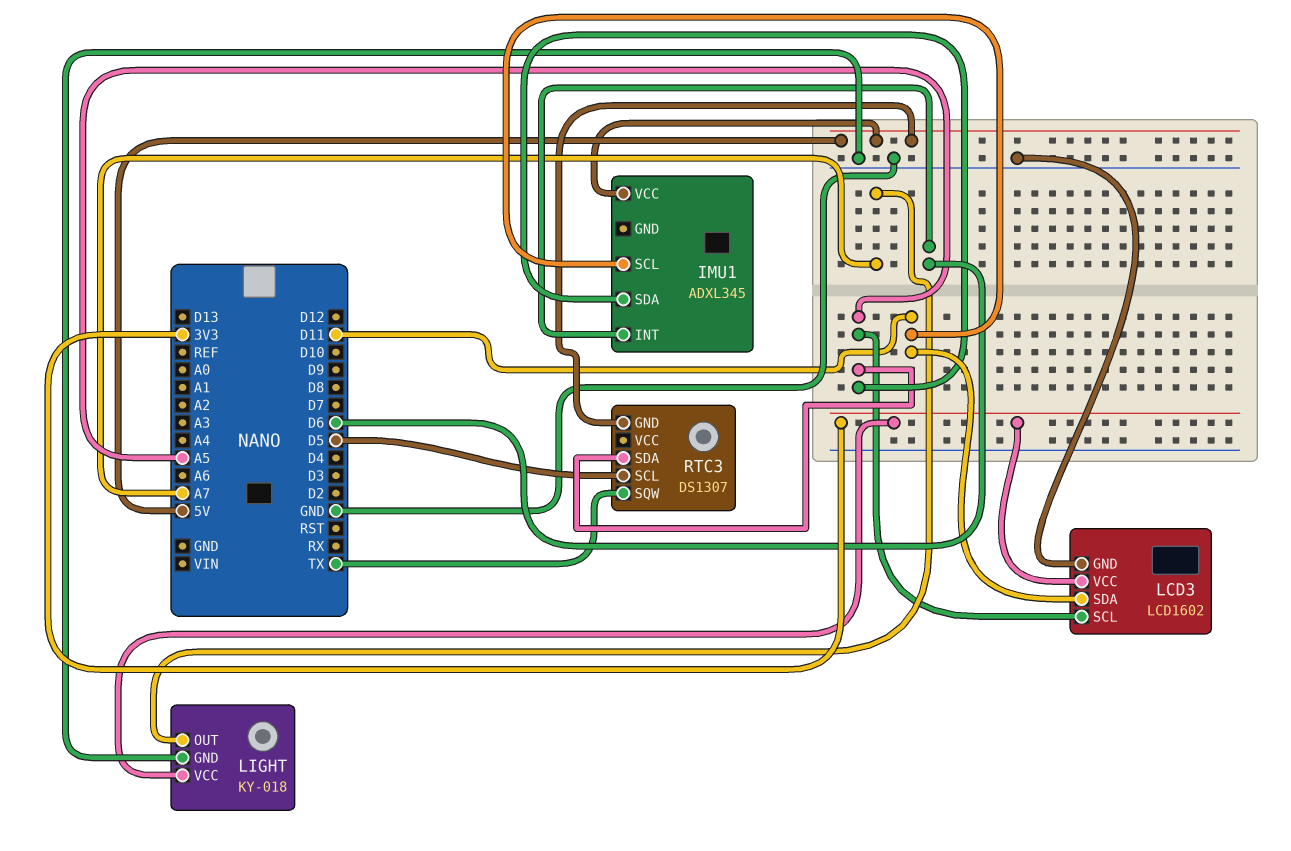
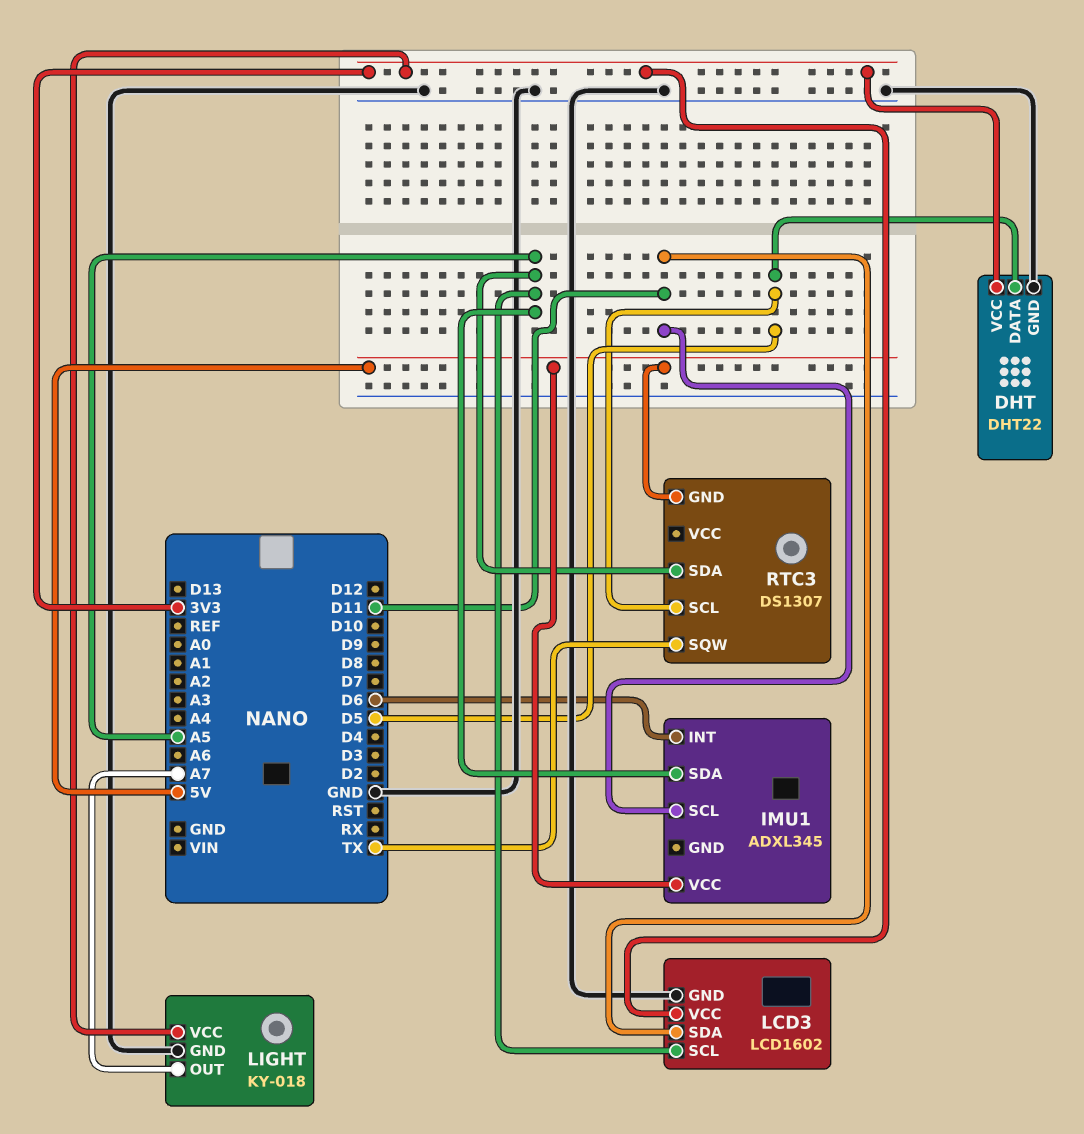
DHT: none -> DHT22
DHT pin DATA: none -> D5
DHT pin GND: none -> GND
DHT pin VCC: none -> 3V3

